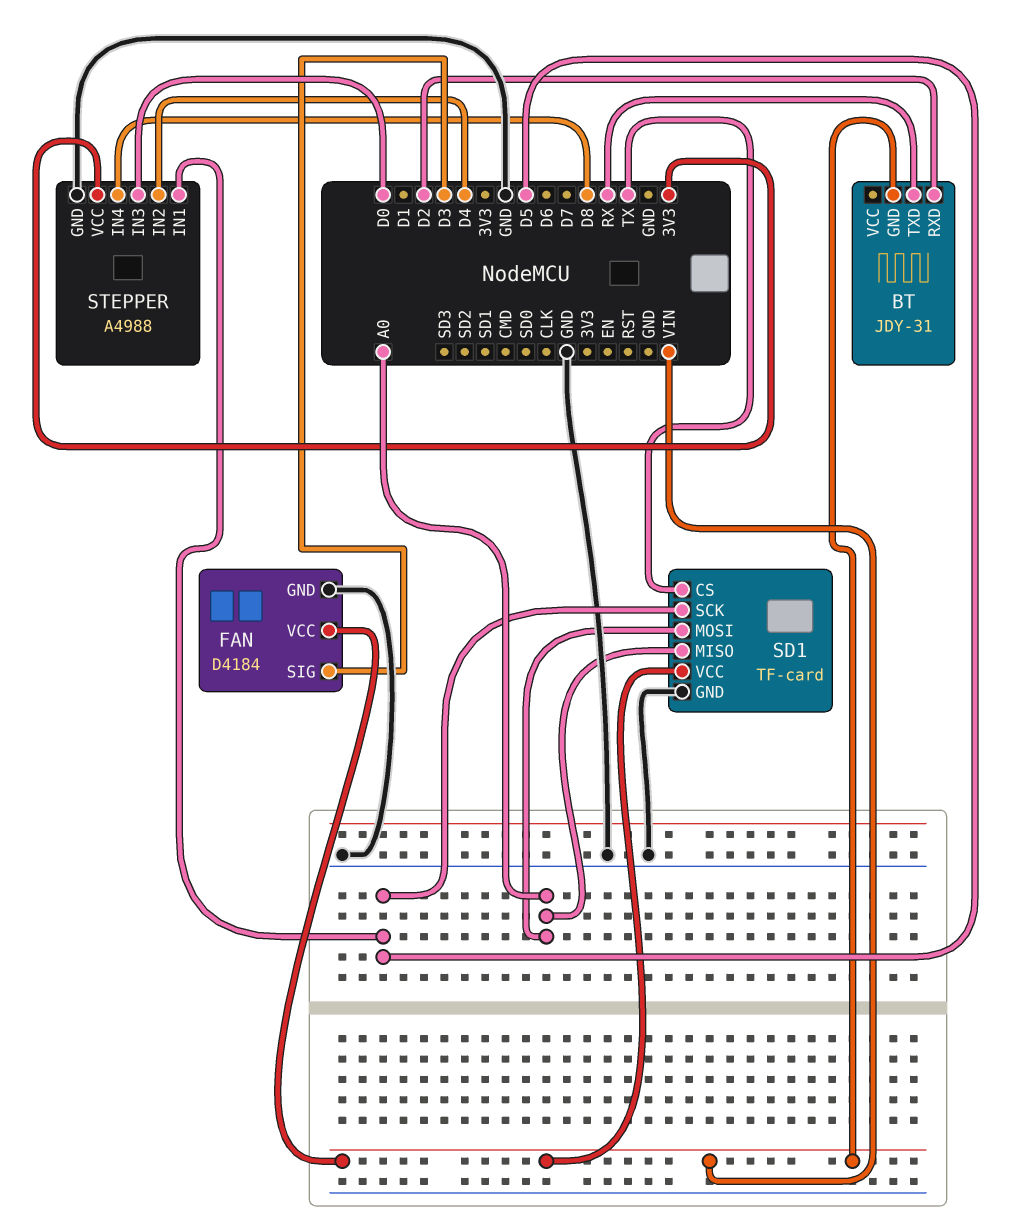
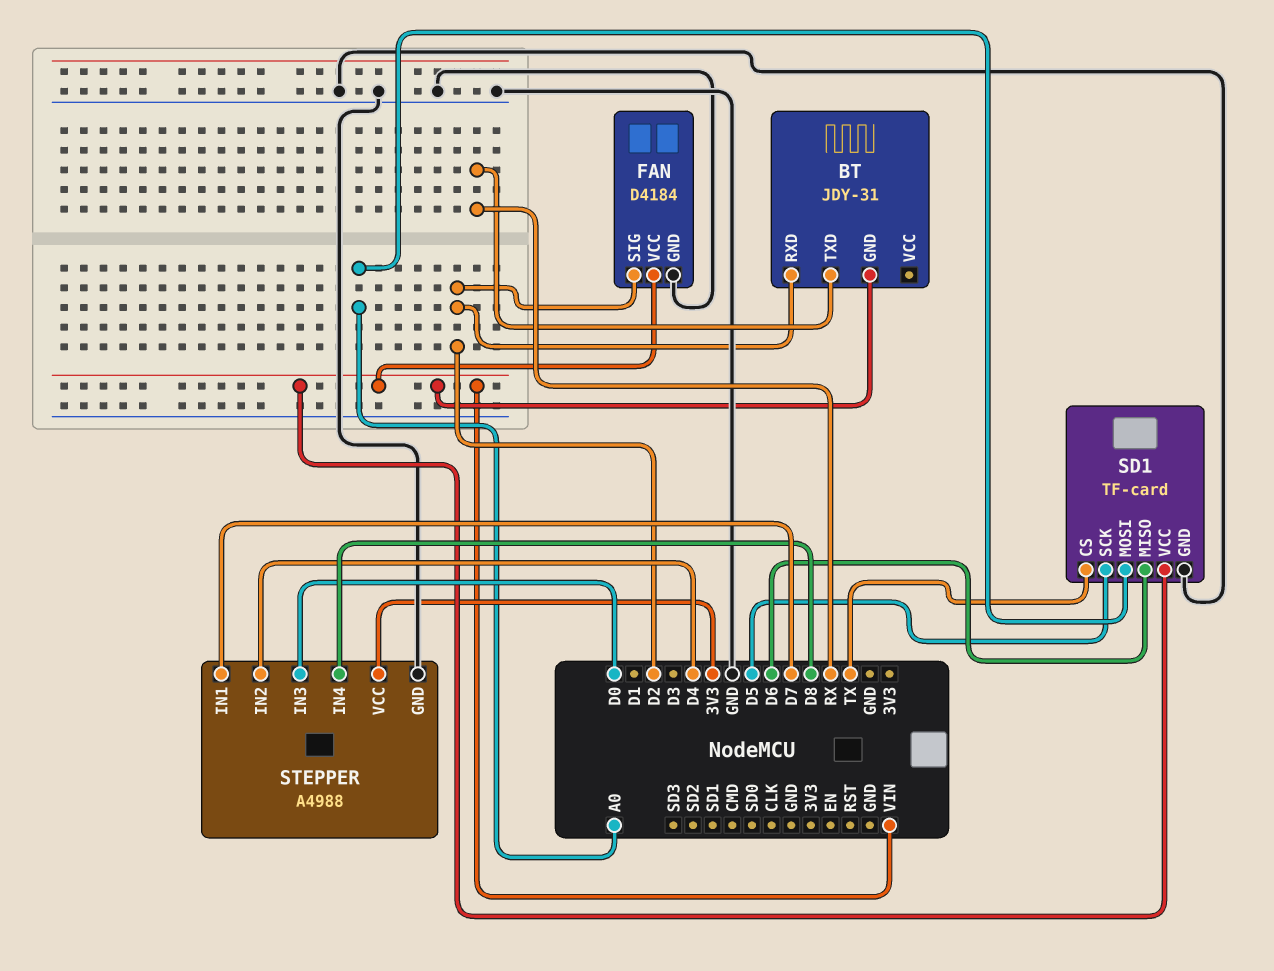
FAN pin SIG: D3 -> D2
SD1 pin MISO: A0 -> D6
STEPPER pin IN1: D5 -> D7

